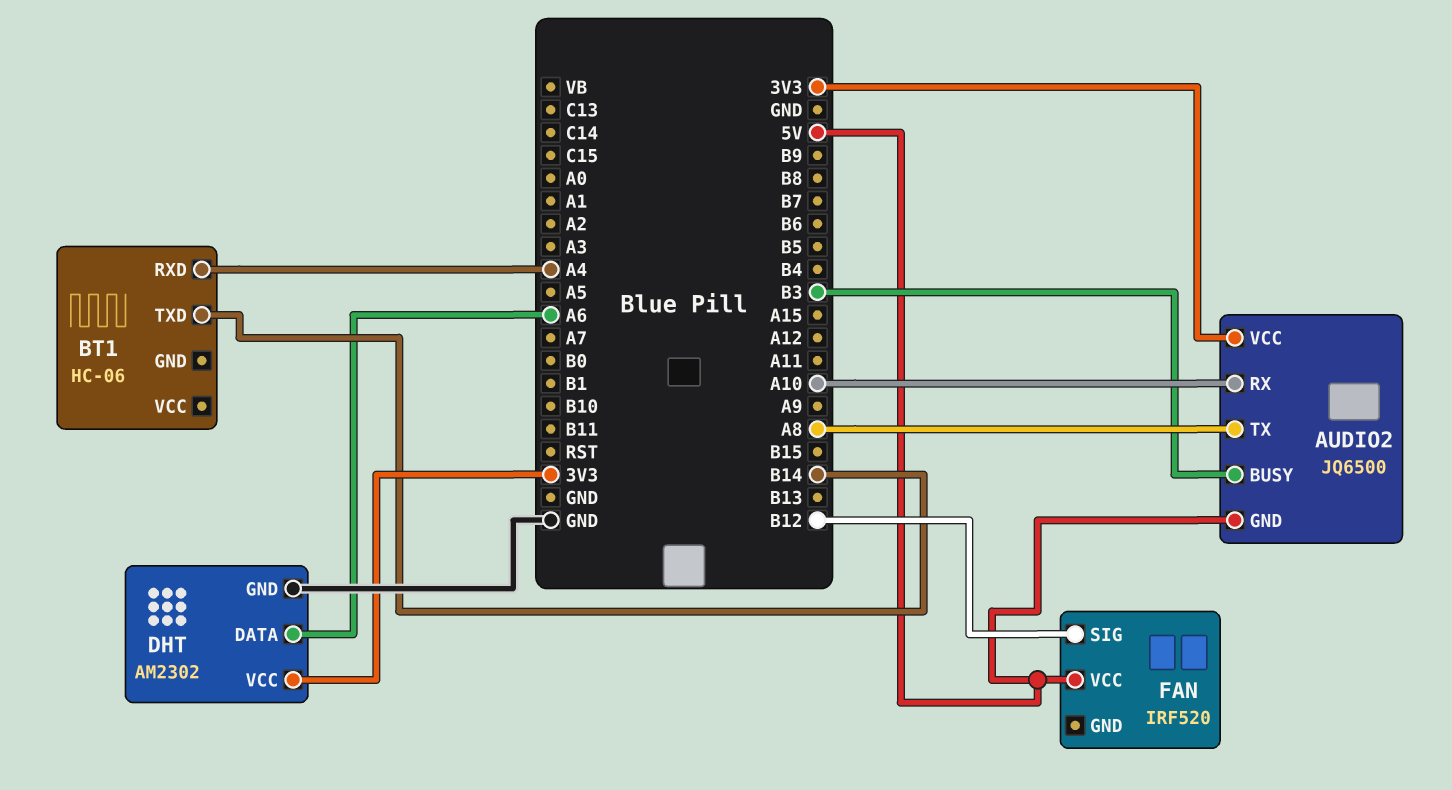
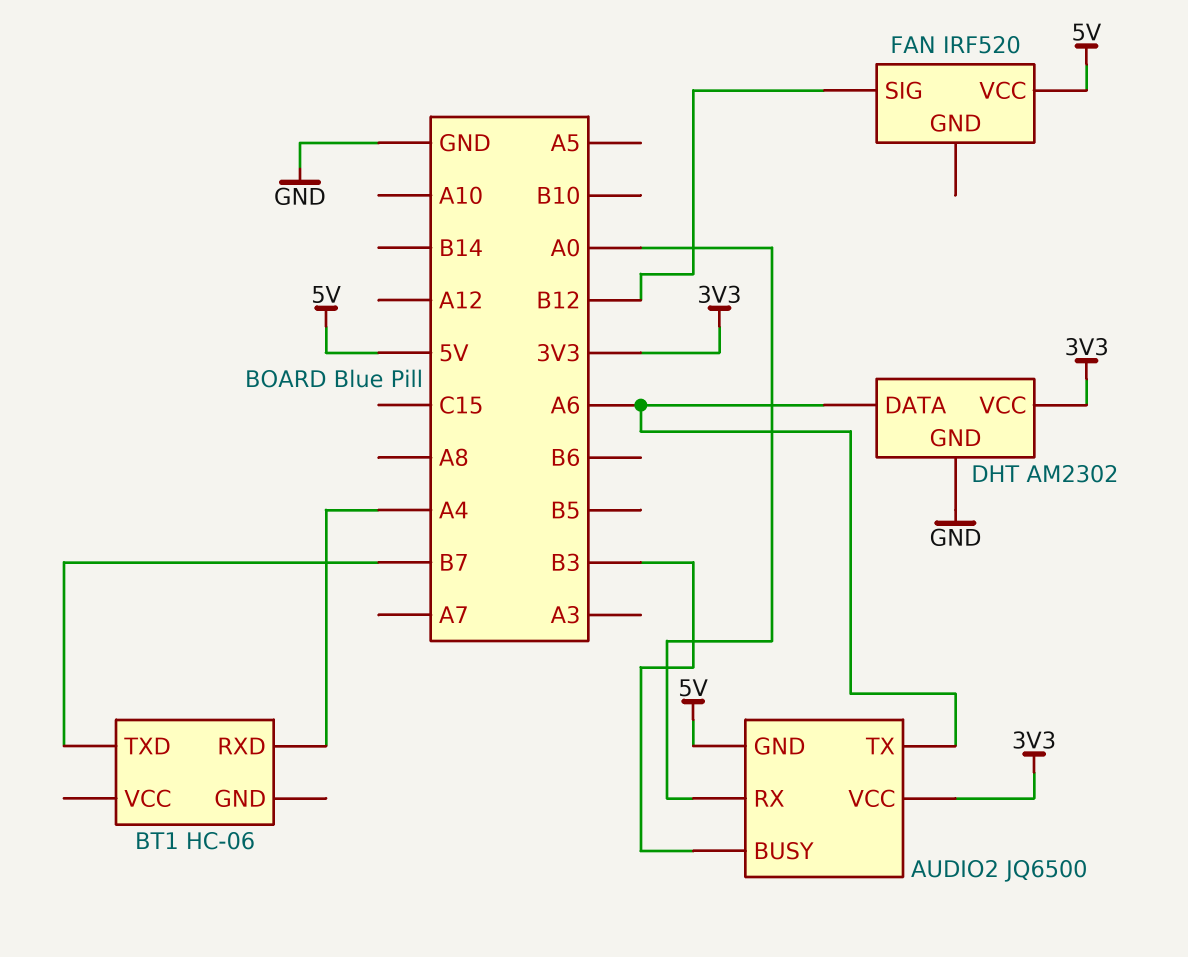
AUDIO2 pin RX: A10 -> A0
AUDIO2 pin TX: A8 -> A6
BT1 pin TXD: B14 -> B7

